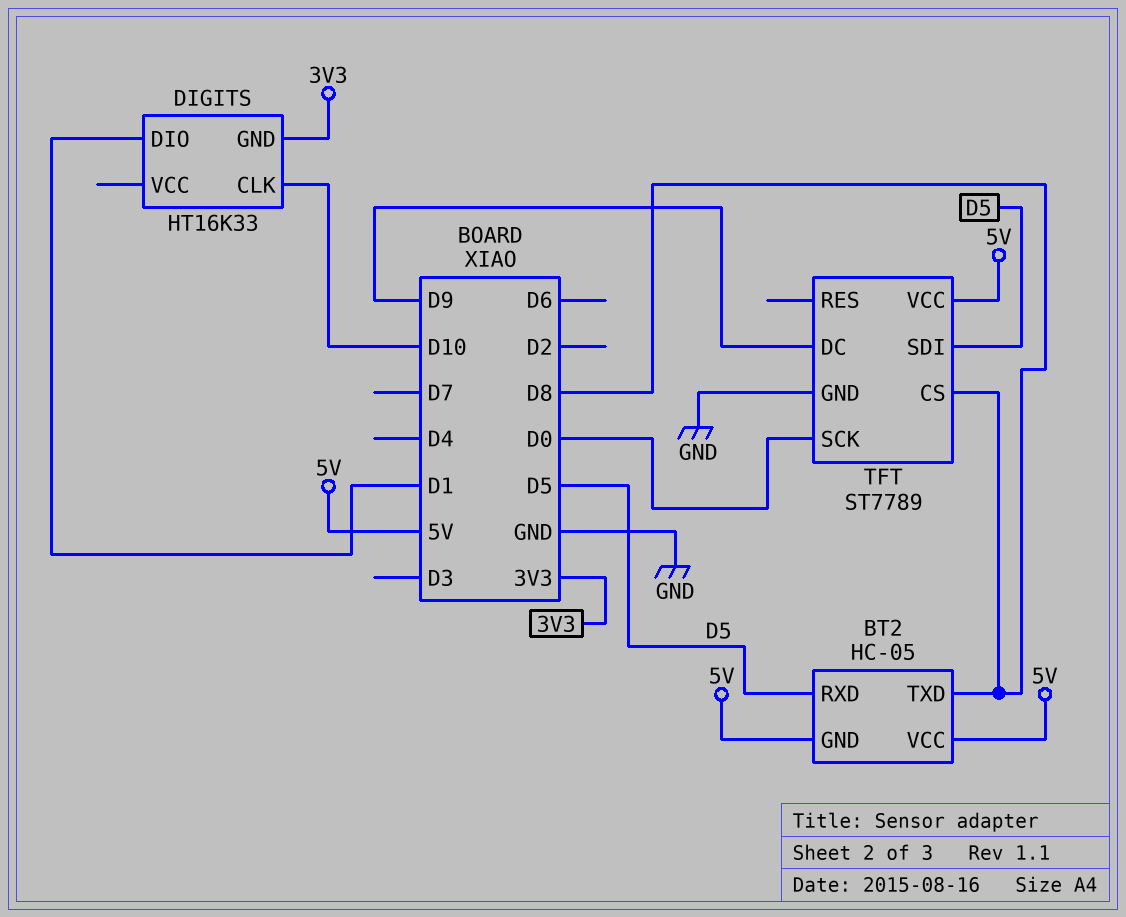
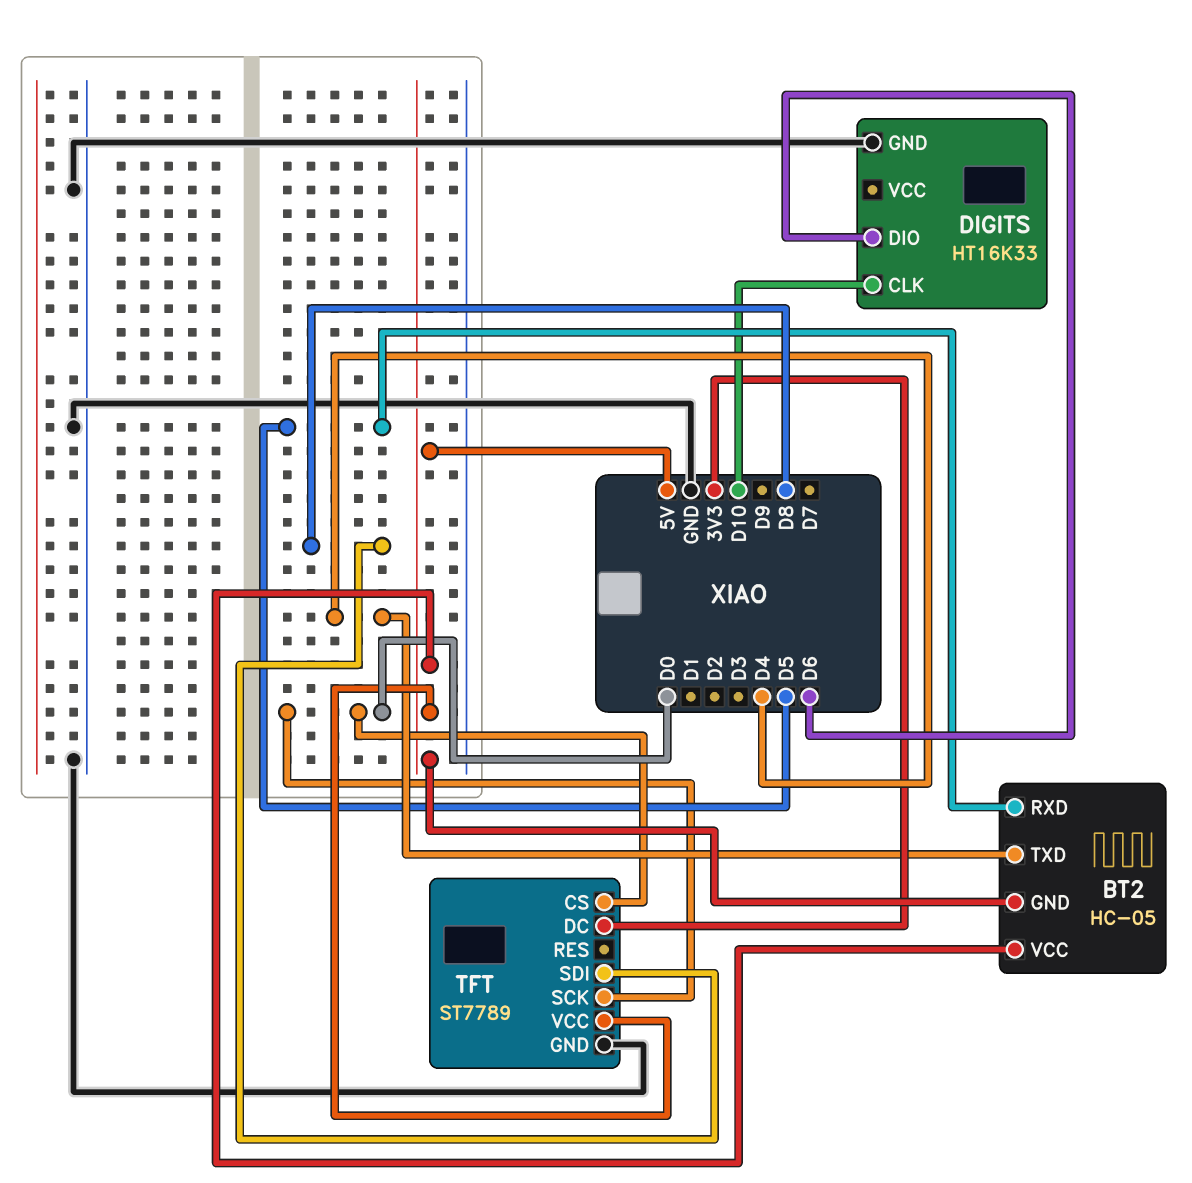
BT2 pin TXD: D8 -> D4
DIGITS pin DIO: D1 -> D6
DIGITS pin GND: 3V3 -> GND
TFT pin CS: D8 -> D0
TFT pin DC: D9 -> 3V3
TFT pin SDI: D5 -> D8

